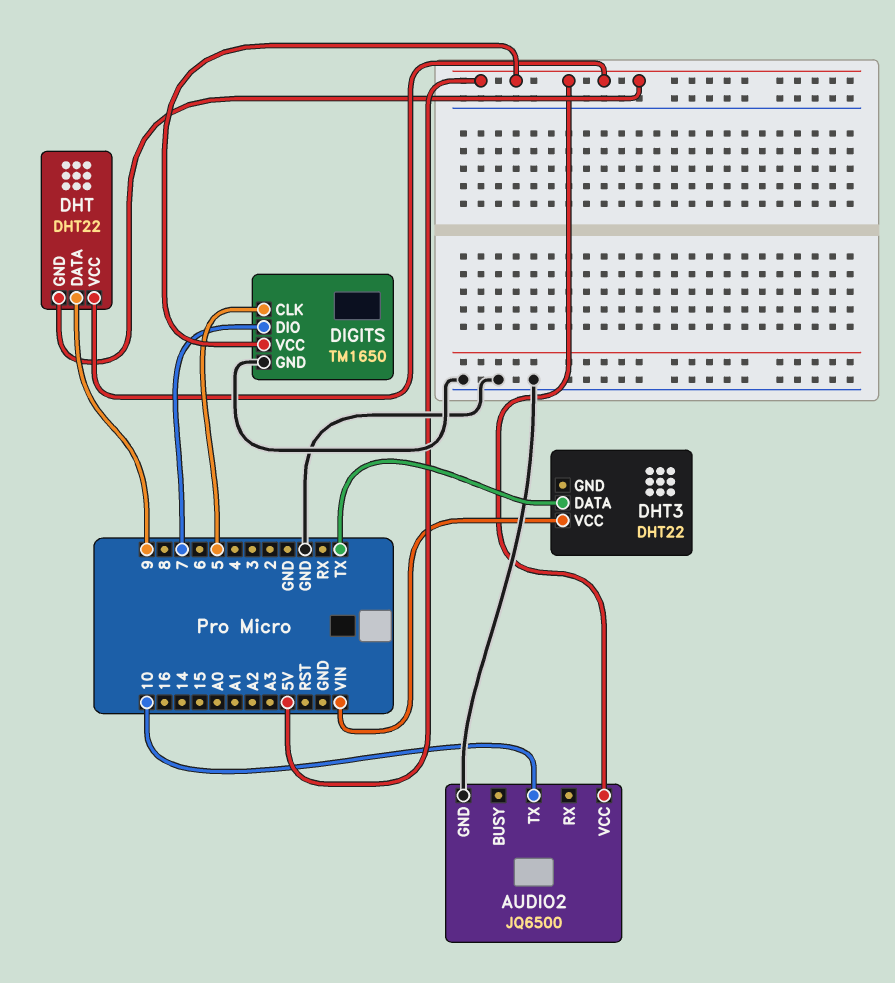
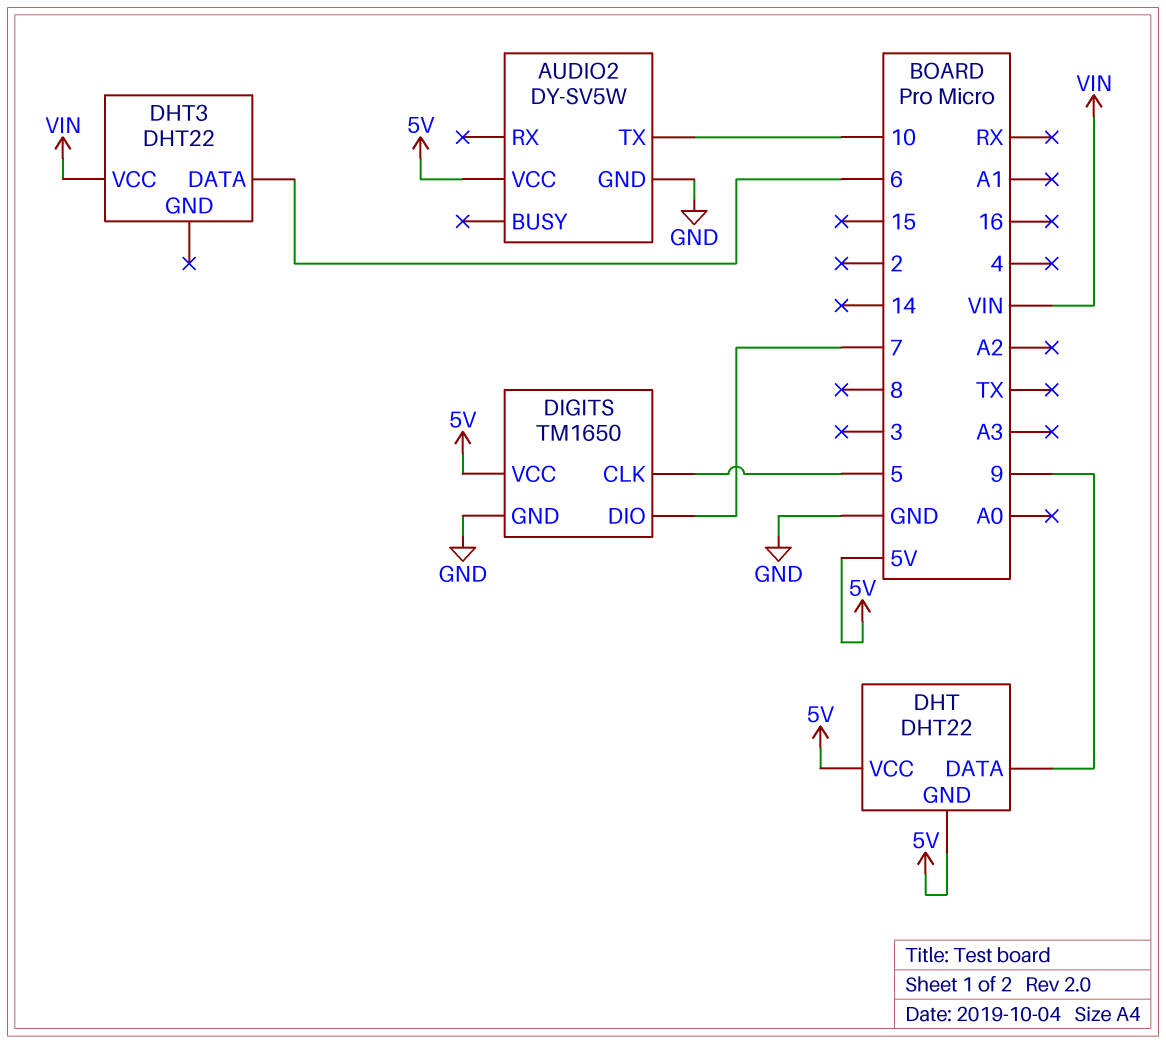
AUDIO2: JQ6500 -> DY-SV5W
DHT3 pin DATA: TX -> 6

